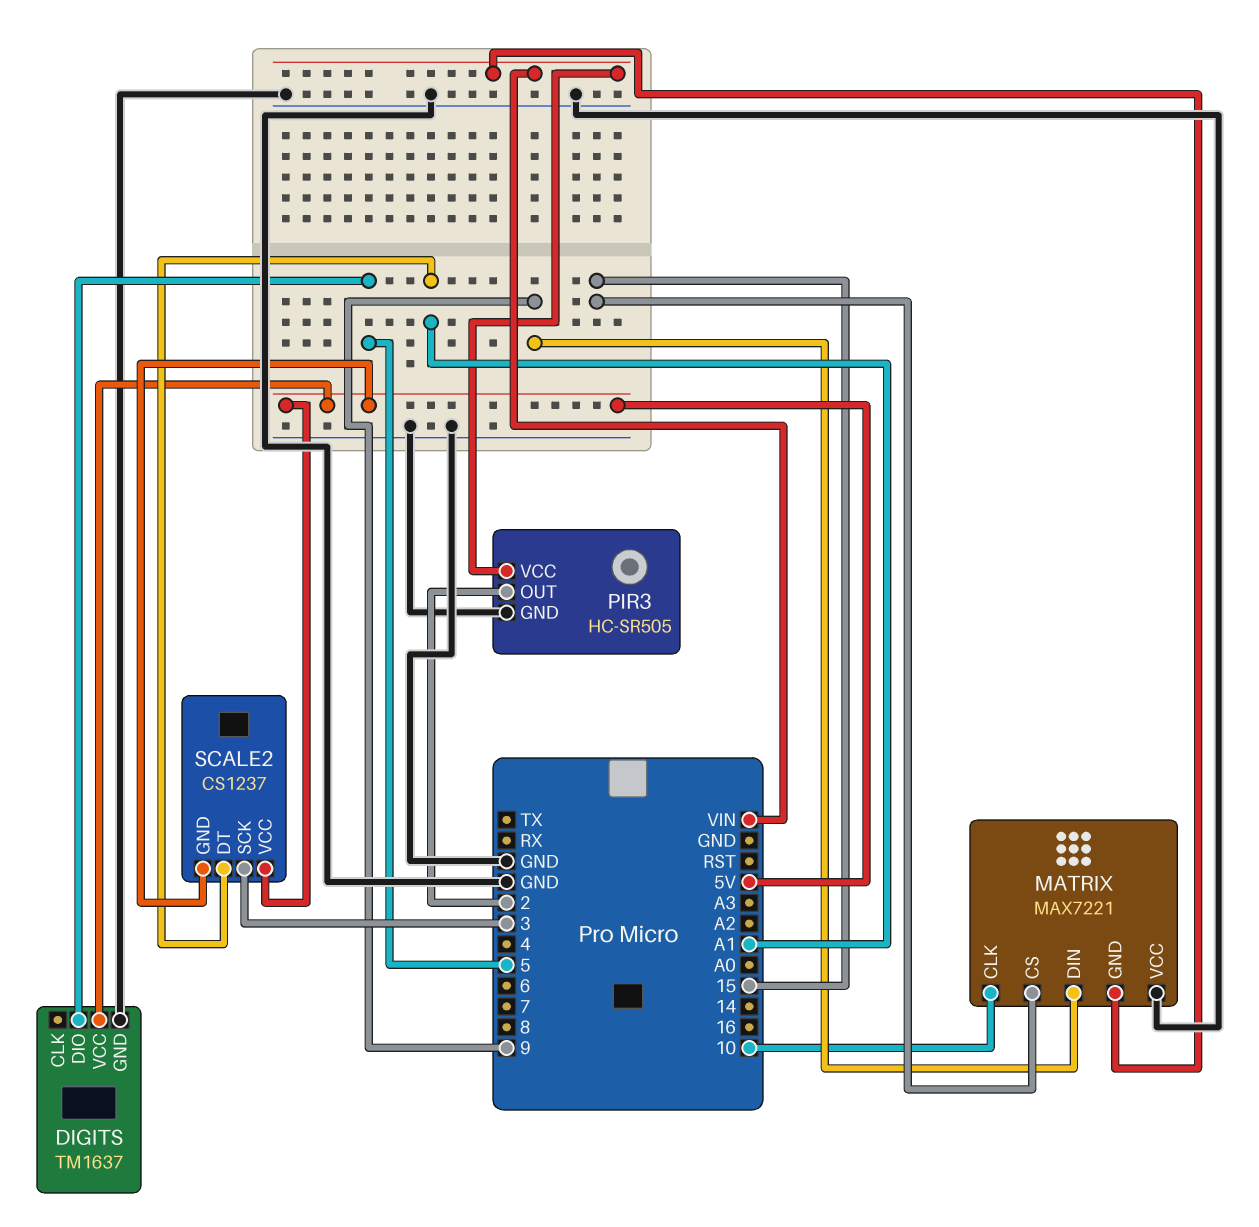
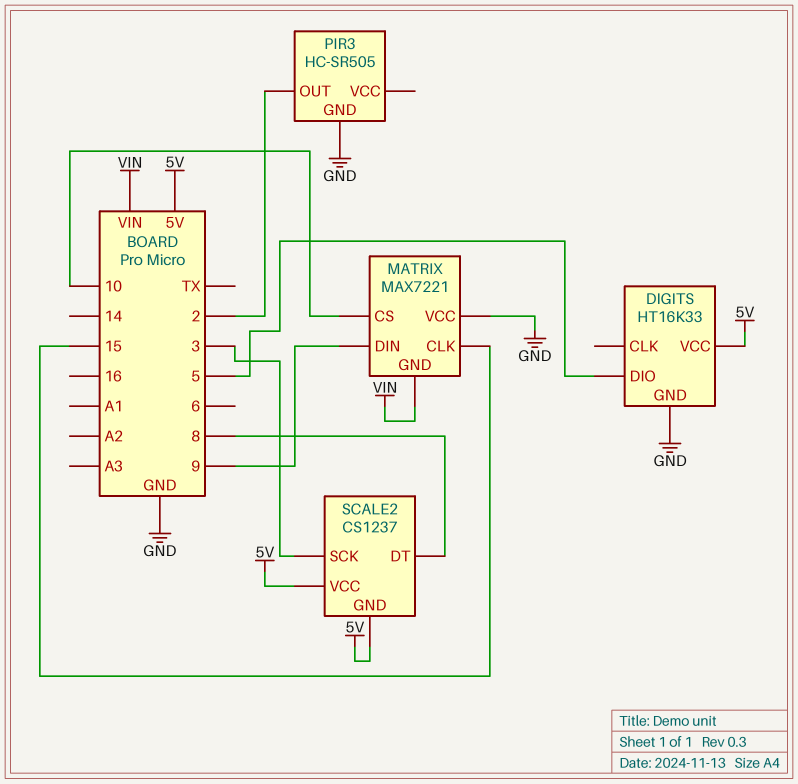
DIGITS: TM1637 -> HT16K33
MATRIX pin CLK: 10 -> 15
MATRIX pin CS: 15 -> 10
PIR3 pin VCC: VIN -> none
SCALE2 pin DT: A1 -> 8

